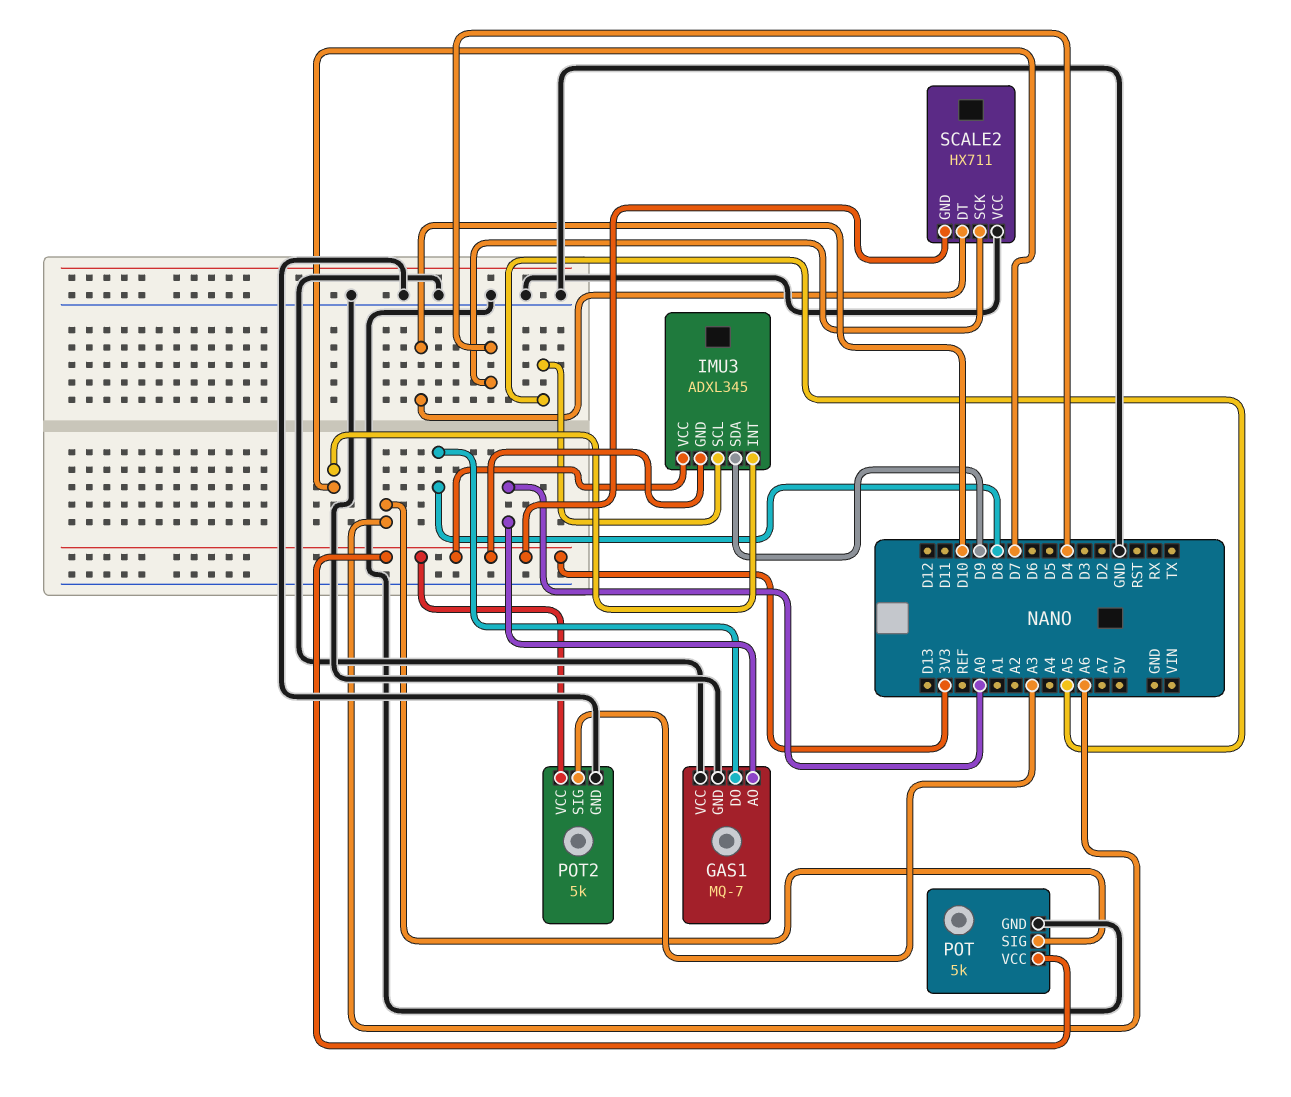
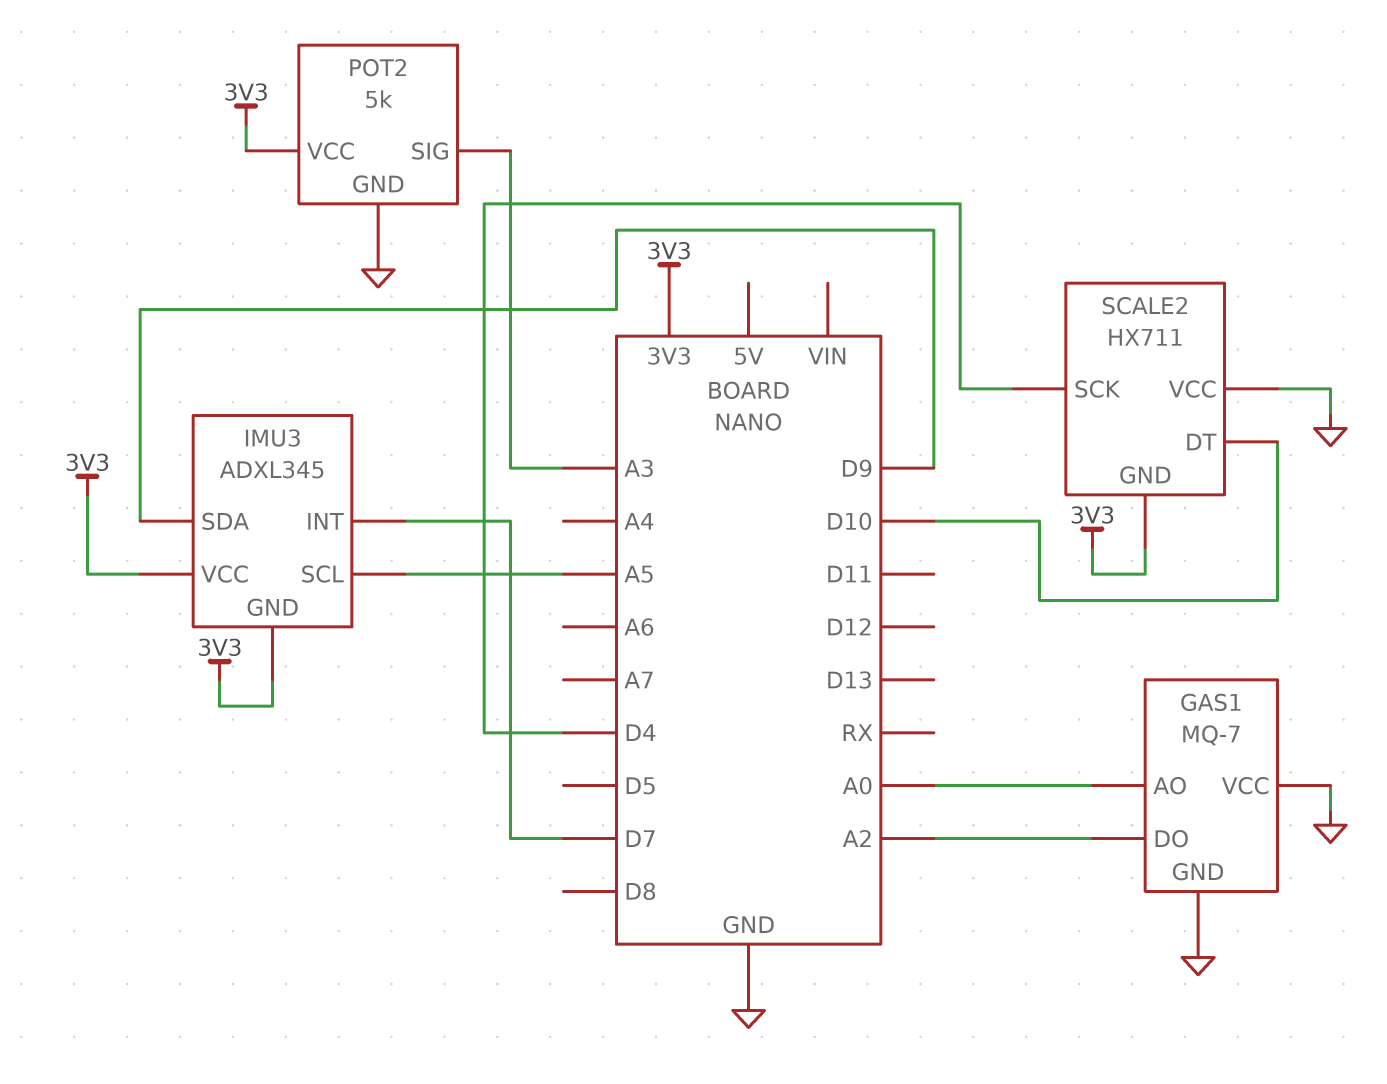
GAS1 pin DO: D8 -> A2
POT: 5k -> none
POT pin GND: GND -> none
POT pin SIG: A6 -> none
POT pin VCC: 3V3 -> none

